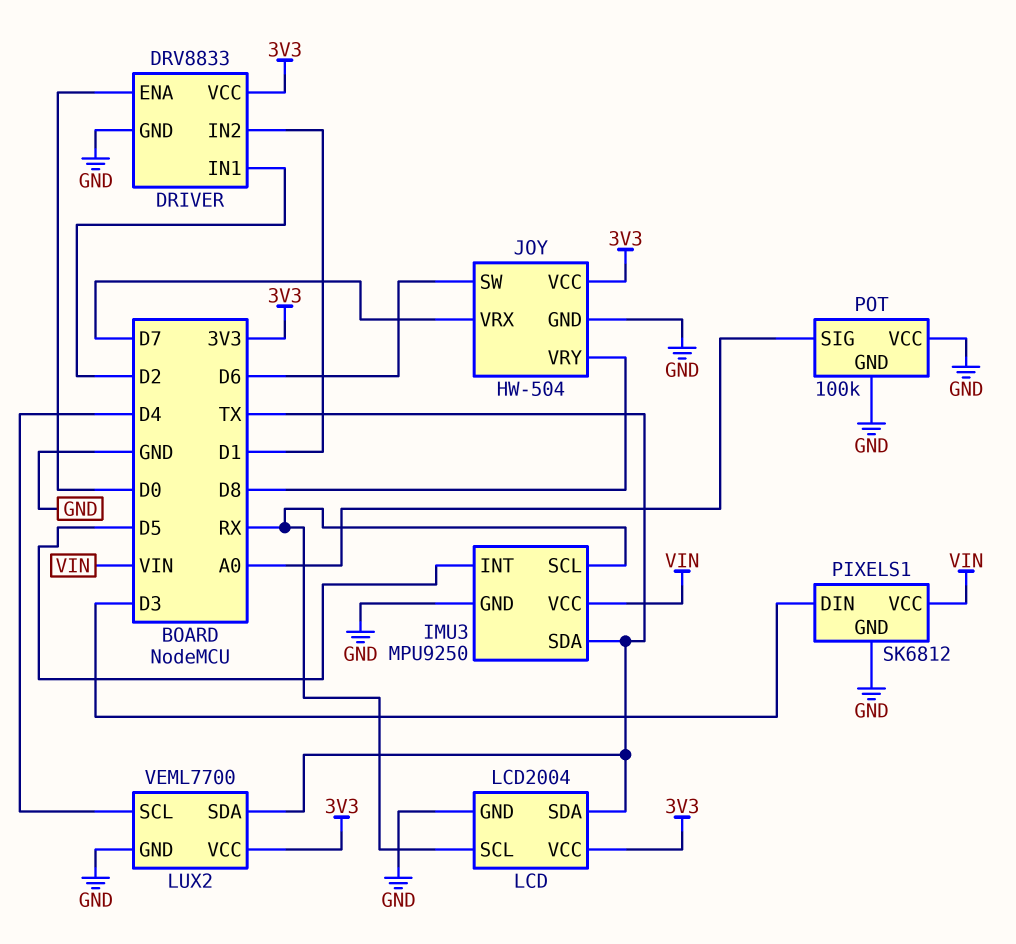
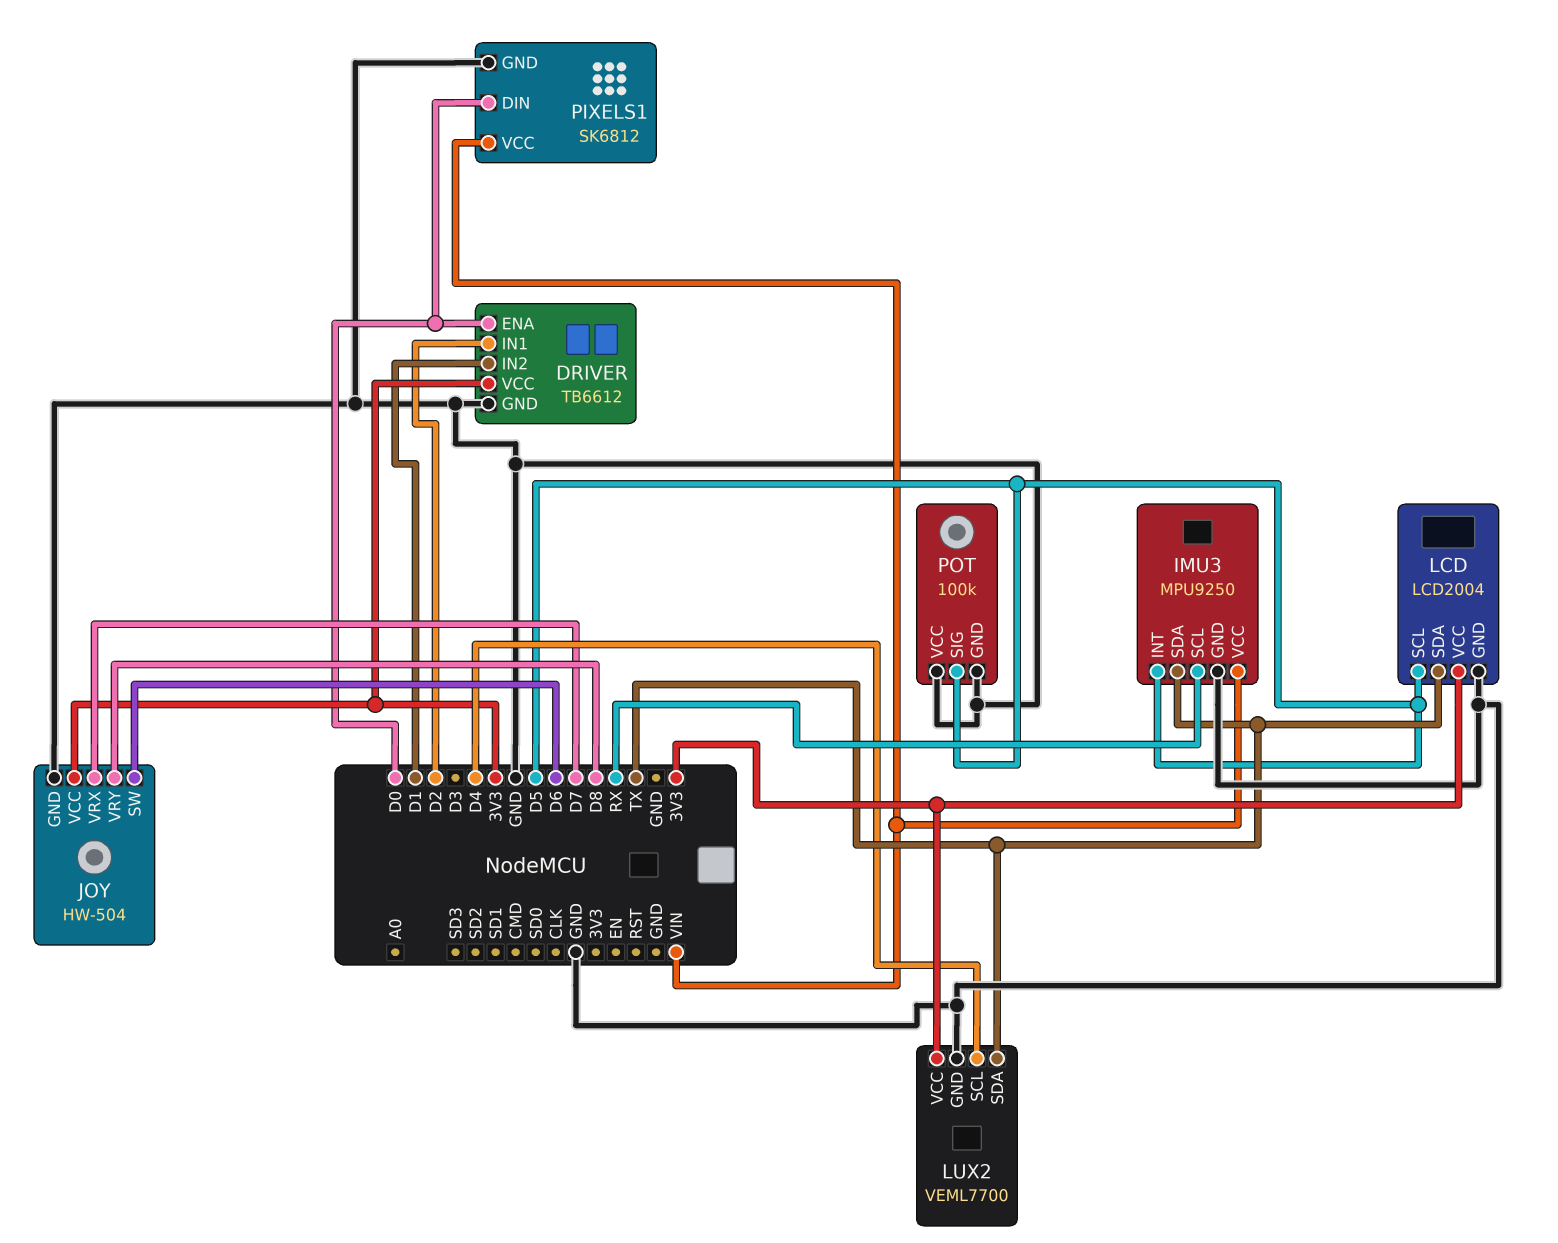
DRIVER: DRV8833 -> TB6612
LCD pin SCL: RX -> D5
PIXELS1 pin DIN: D3 -> D0
POT pin SIG: A0 -> D5

